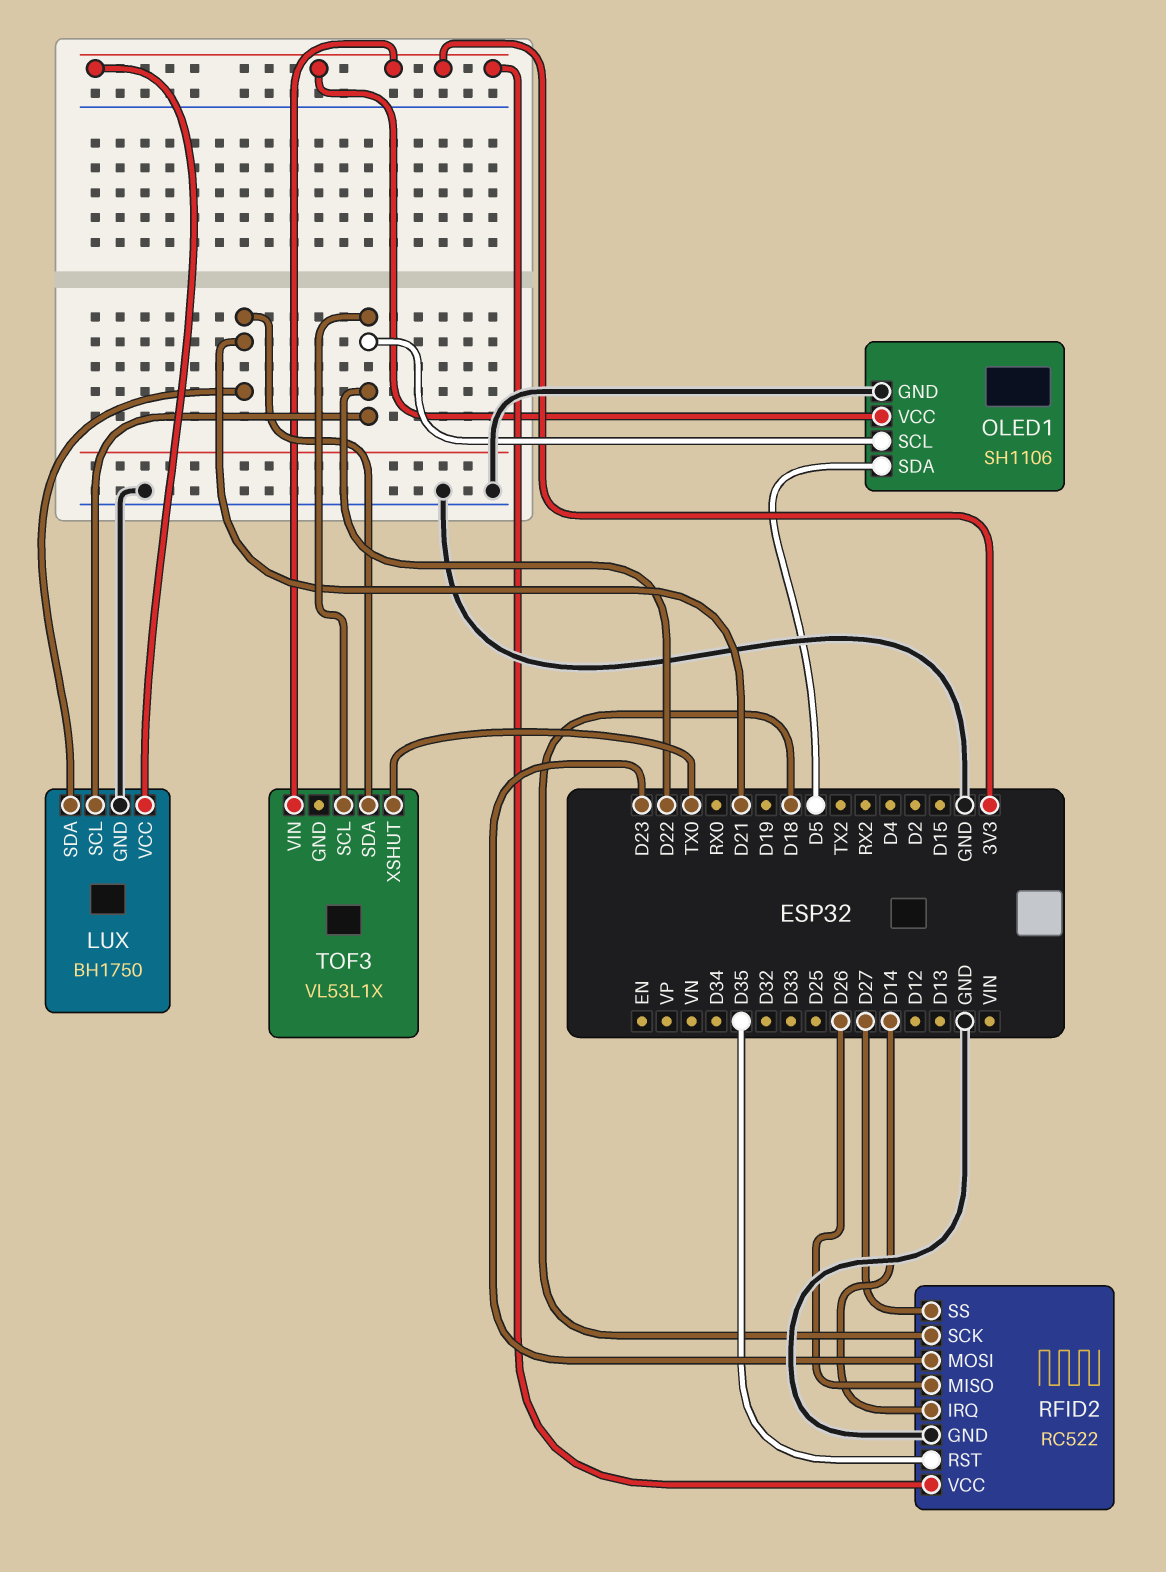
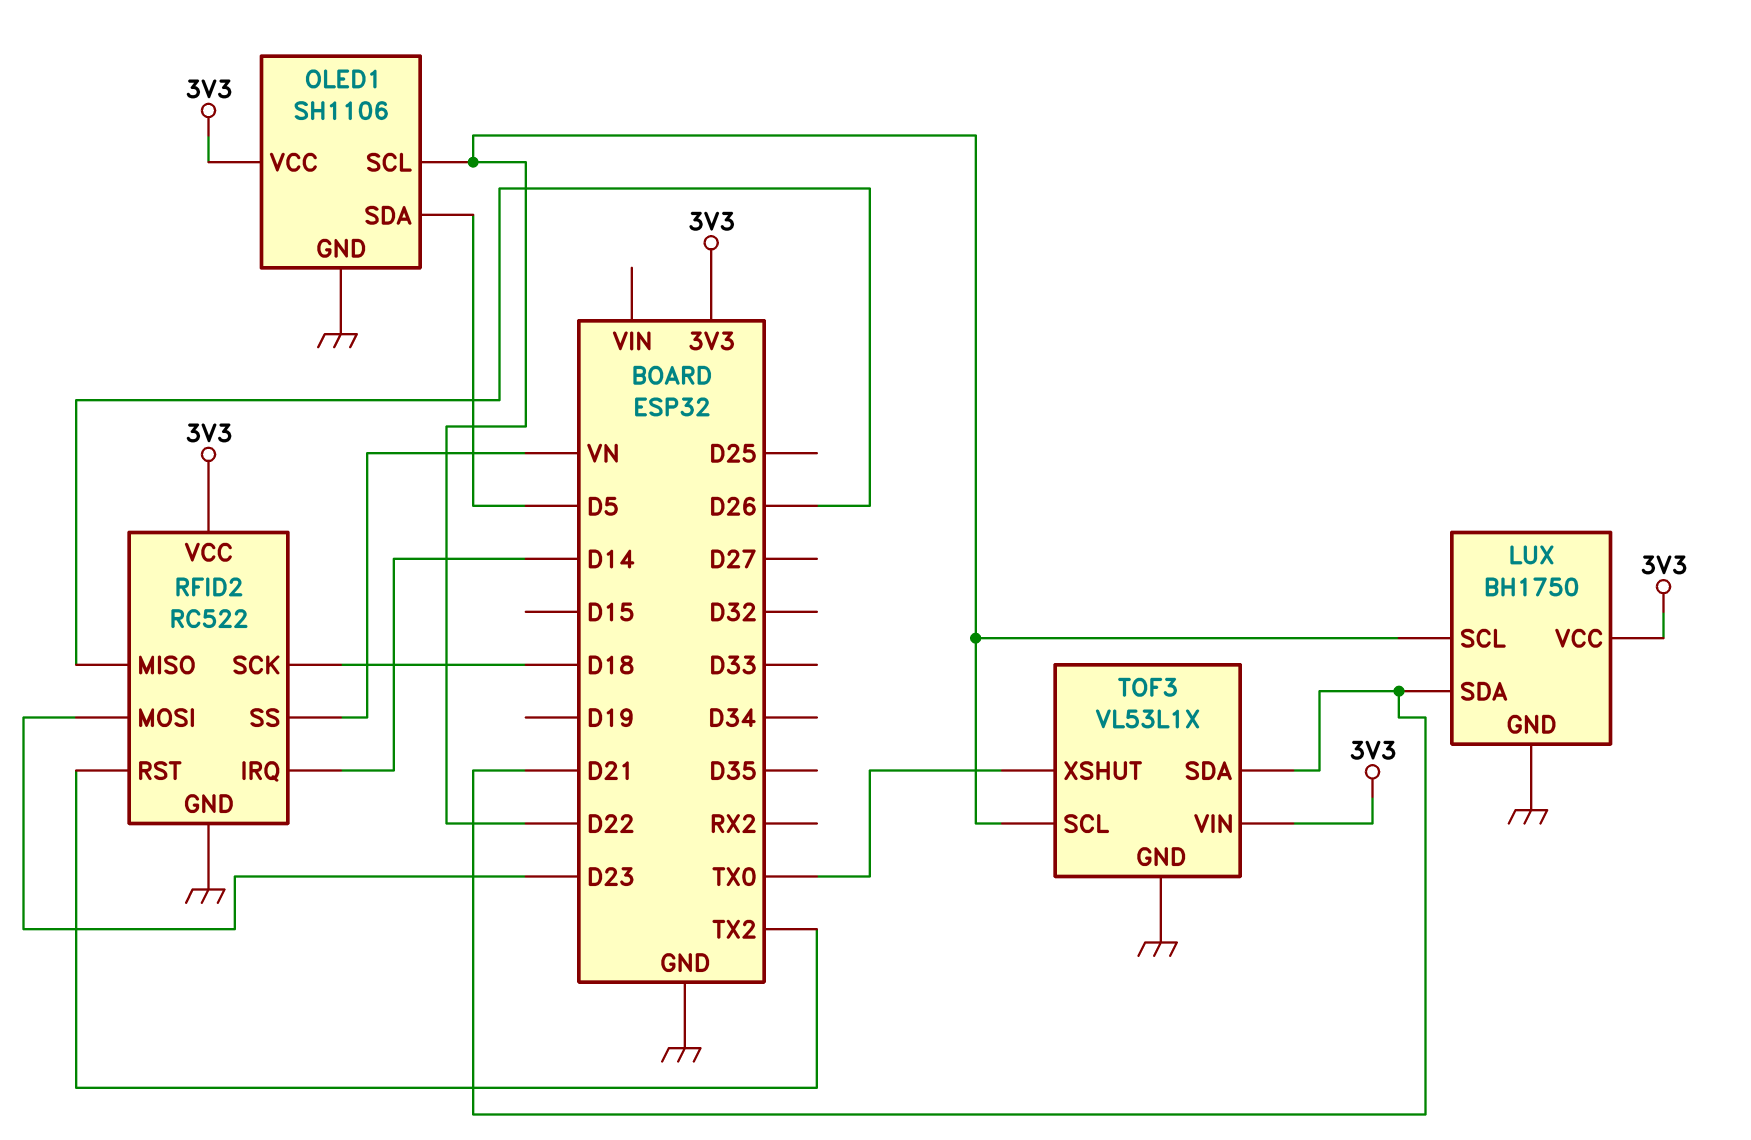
RFID2 pin RST: D35 -> TX2
RFID2 pin SS: D27 -> VN
TOF3 pin GND: none -> GND

